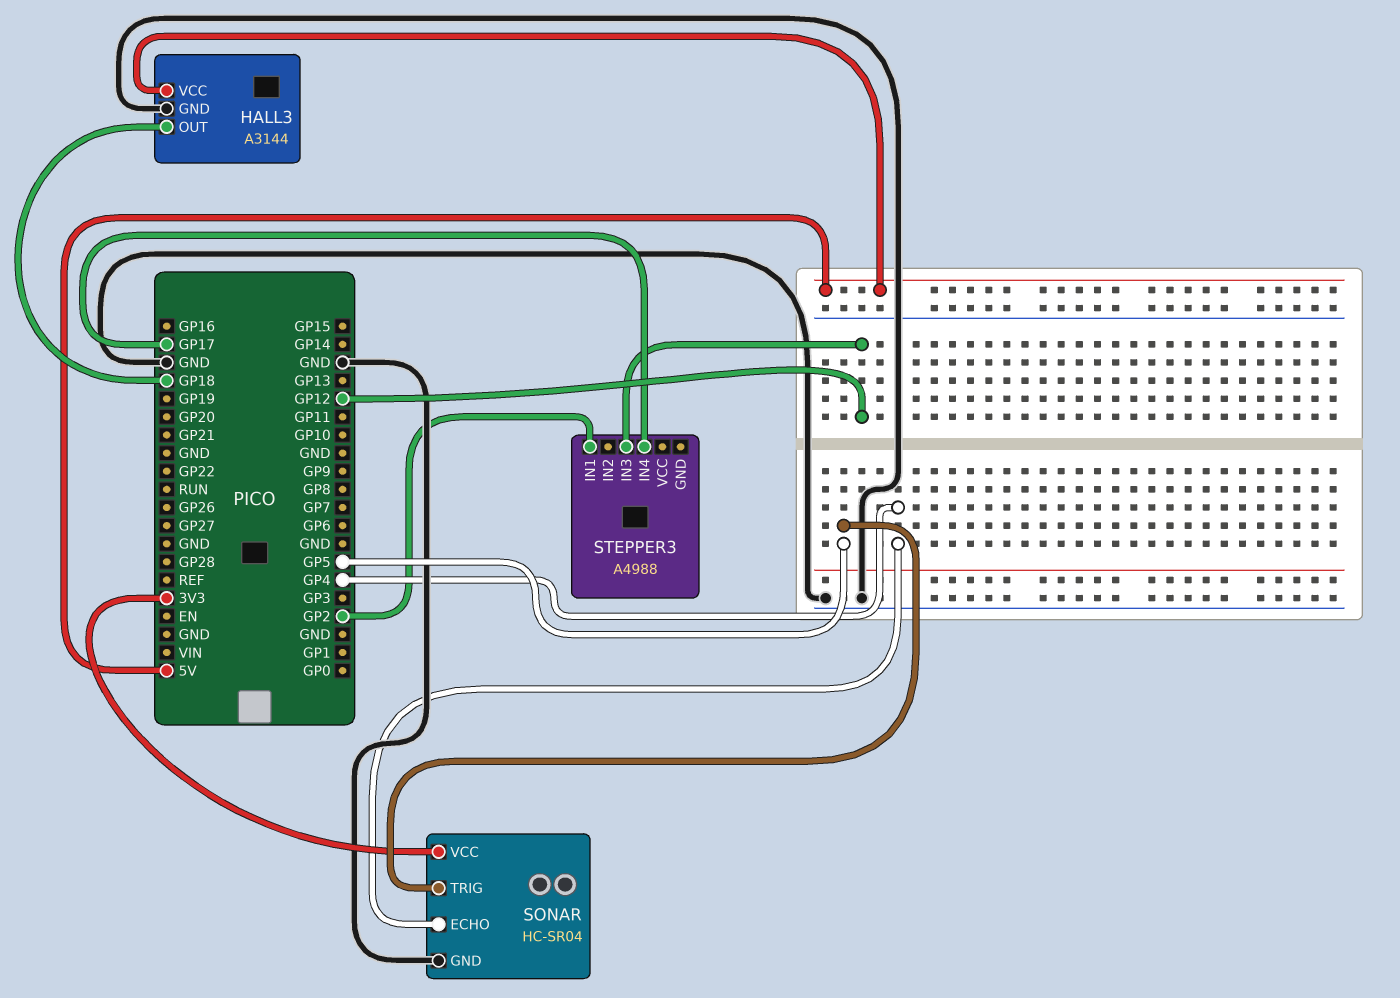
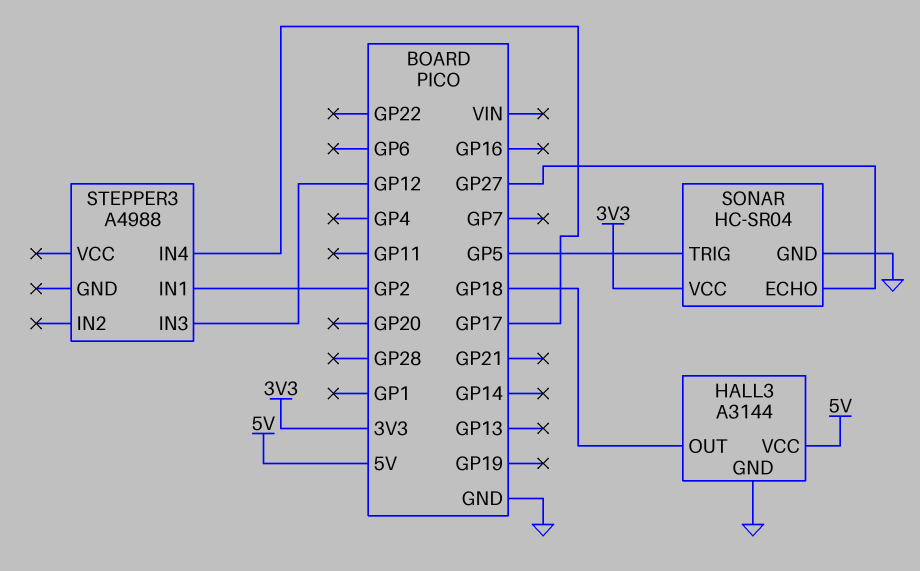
SONAR pin ECHO: GP4 -> GP27

